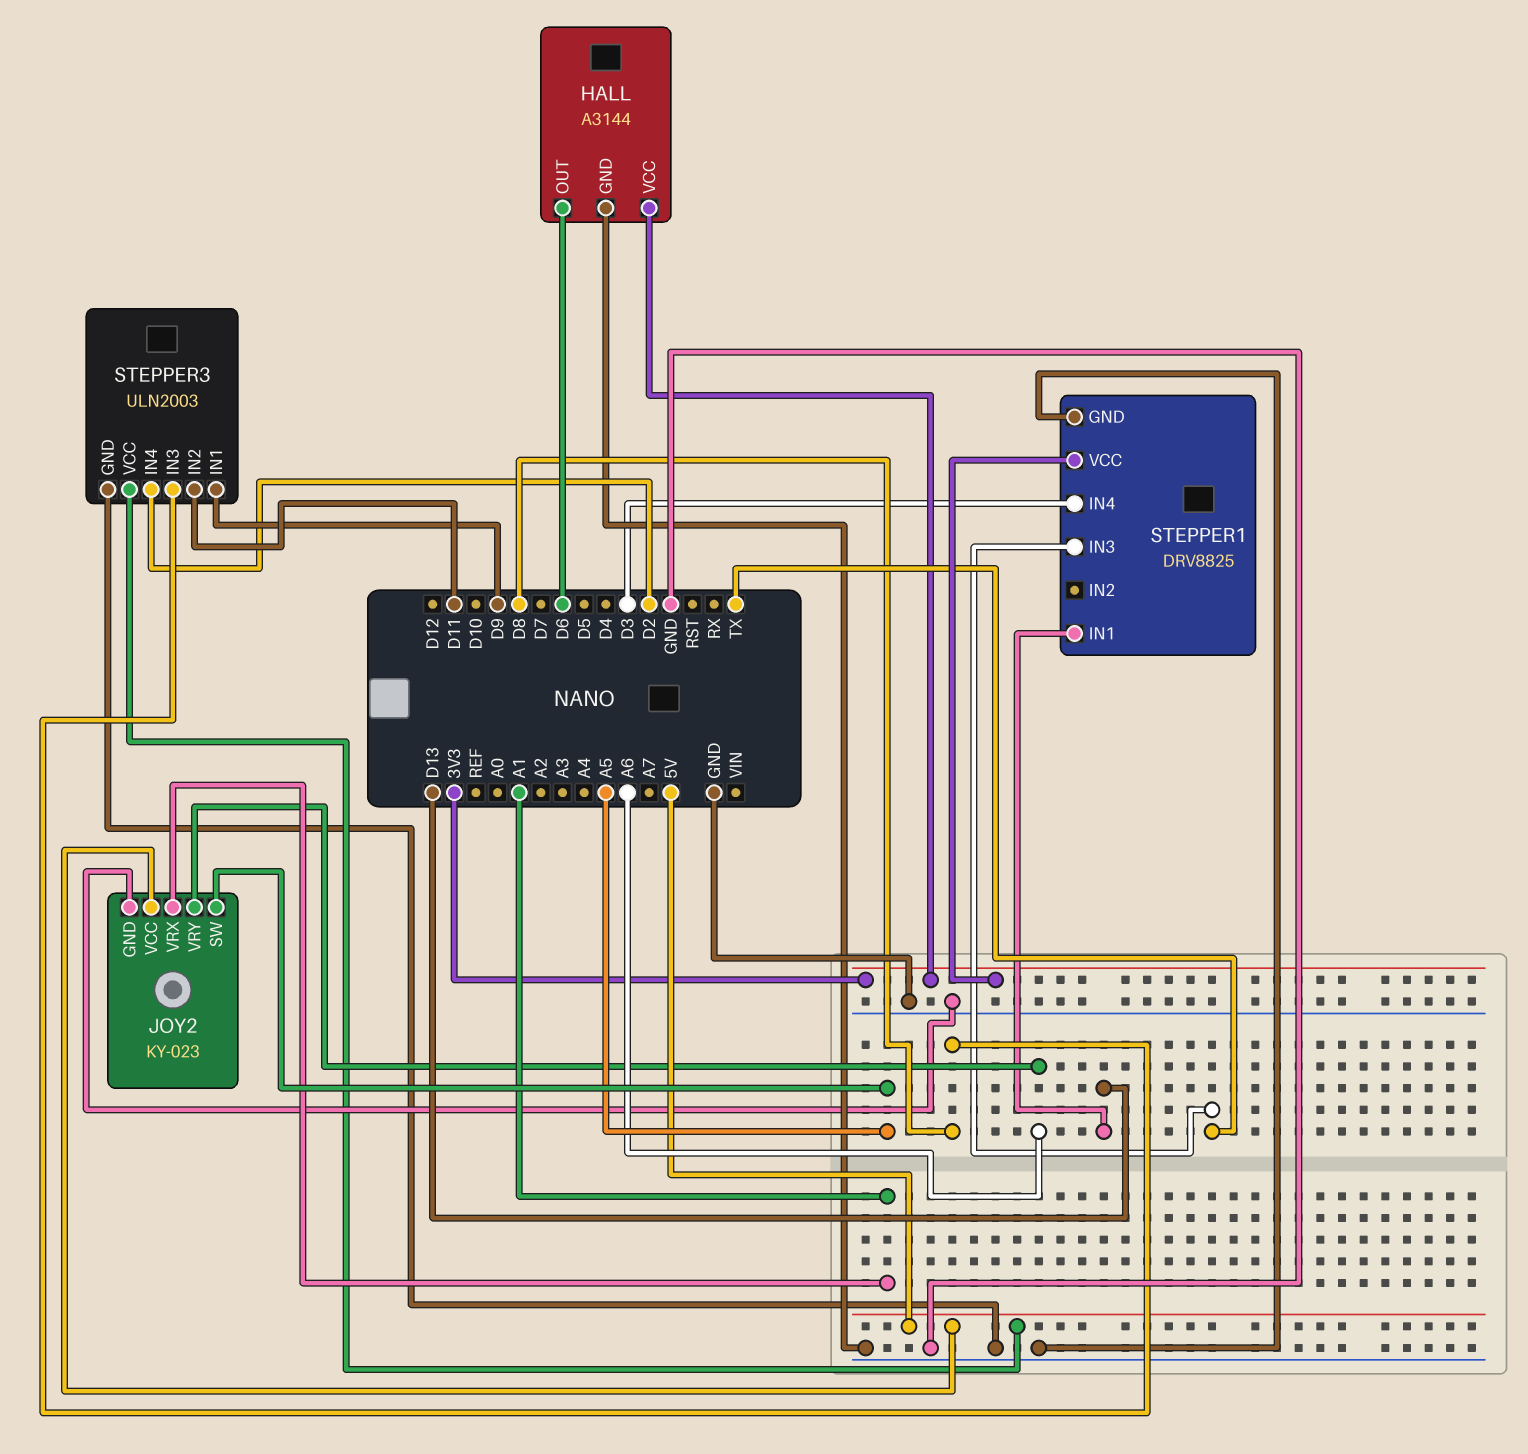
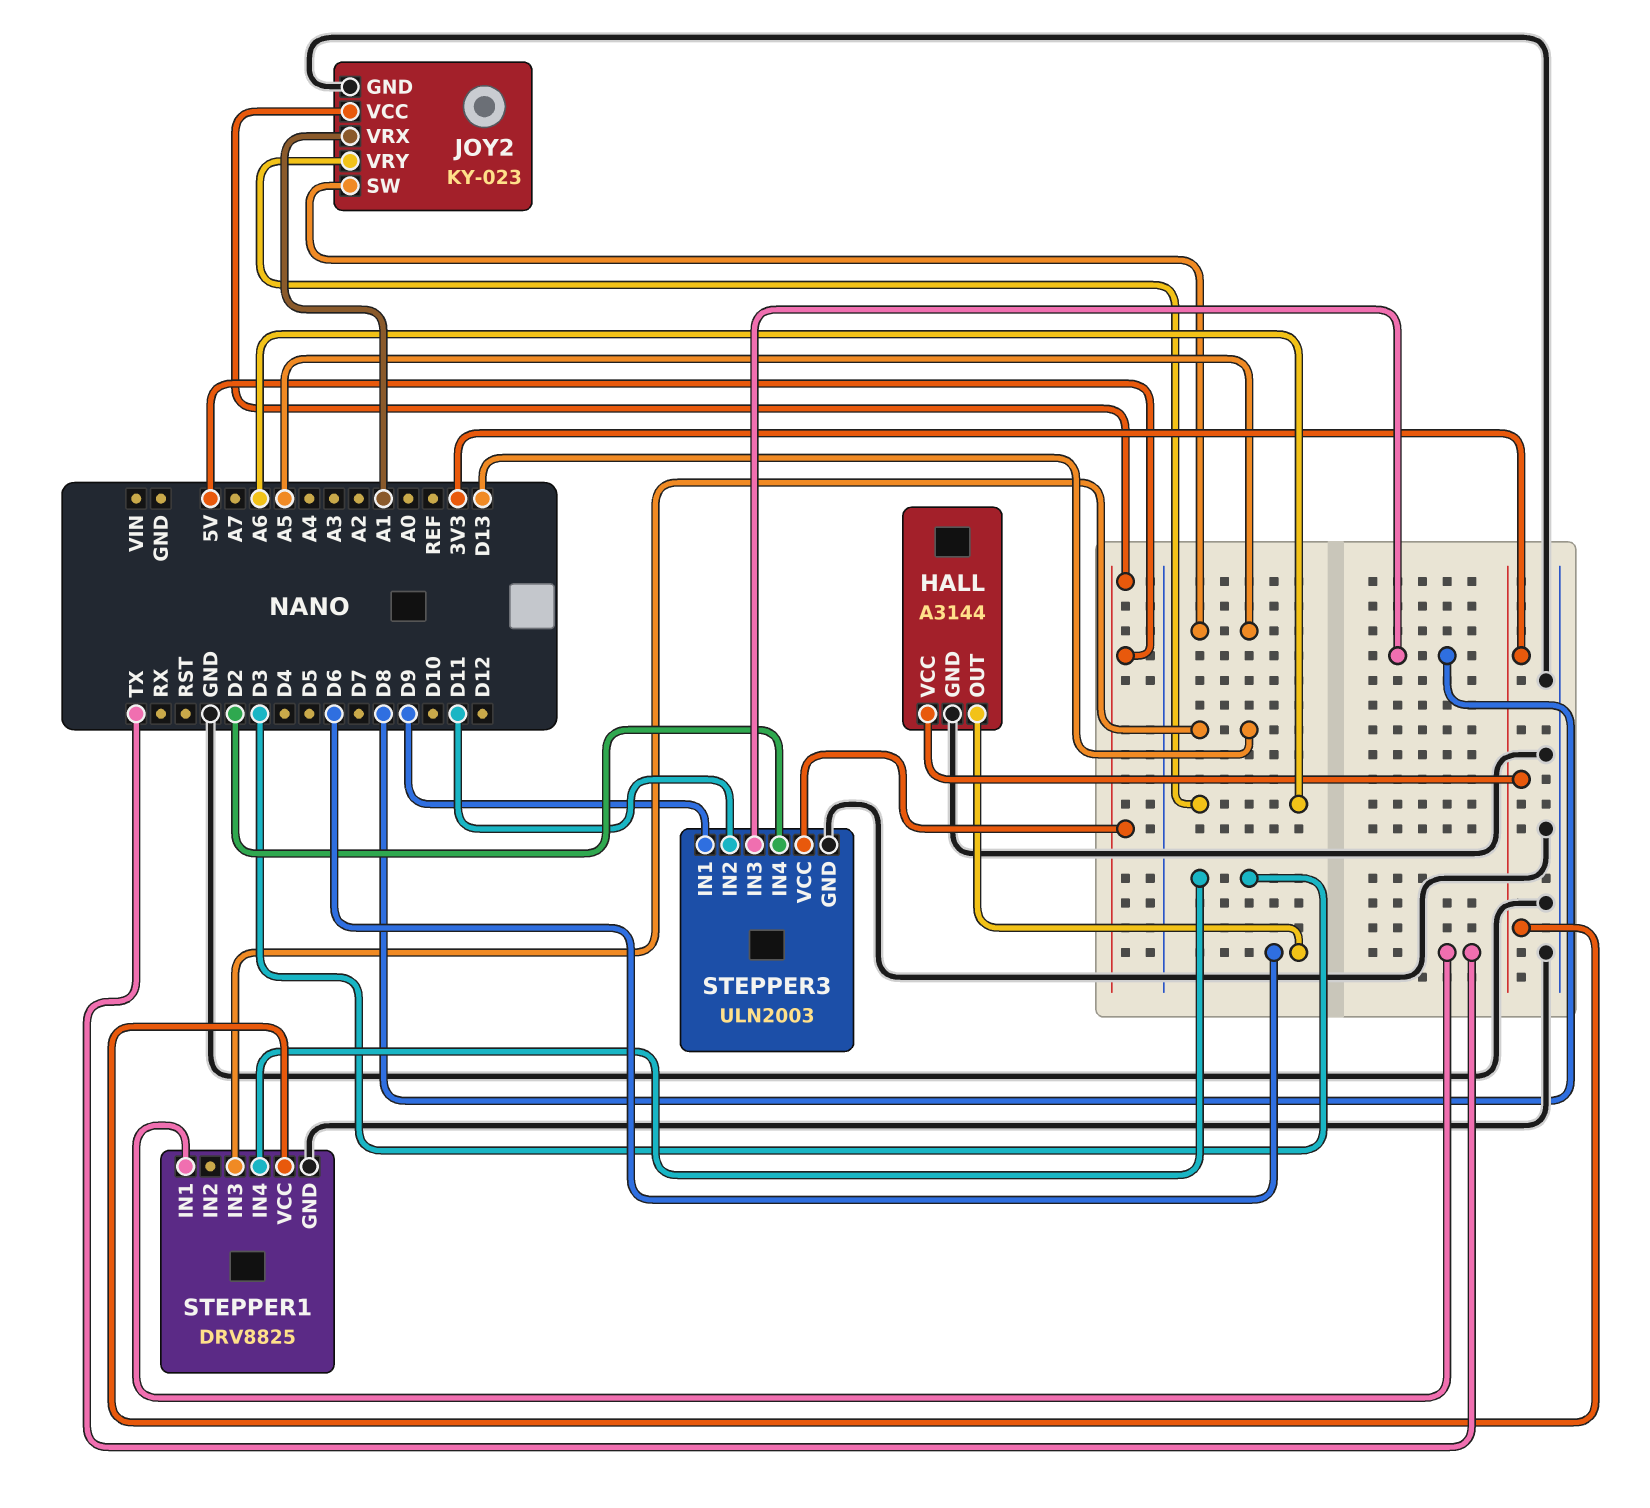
STEPPER1 pin IN1: D13 -> TX
STEPPER1 pin IN3: TX -> D13

